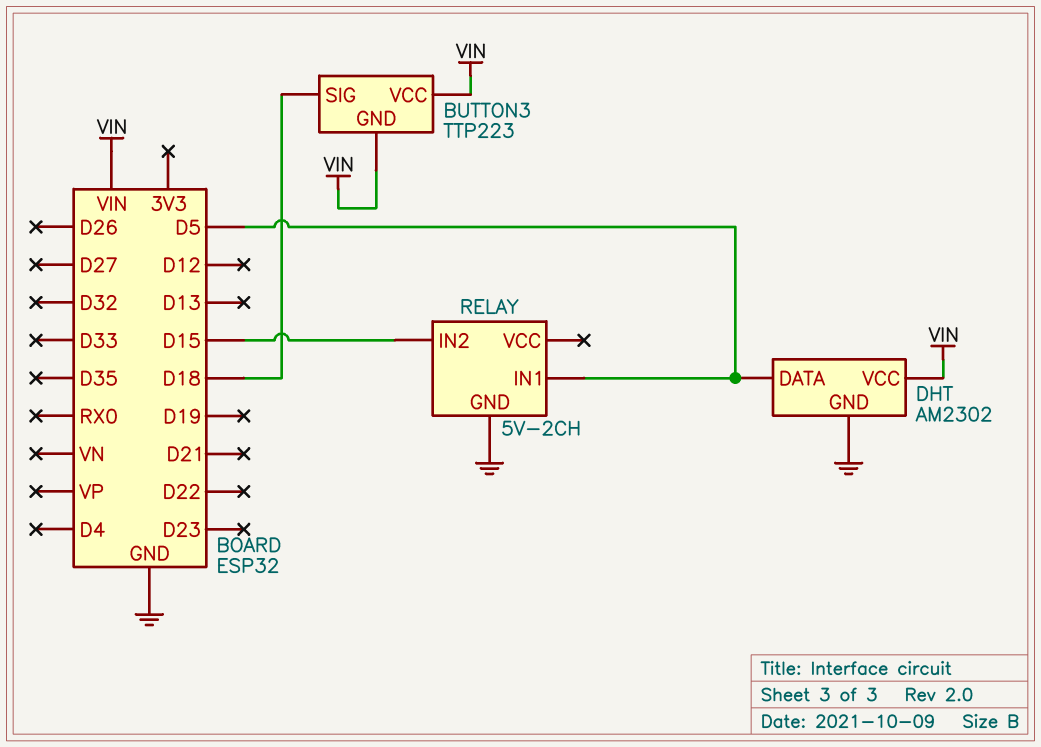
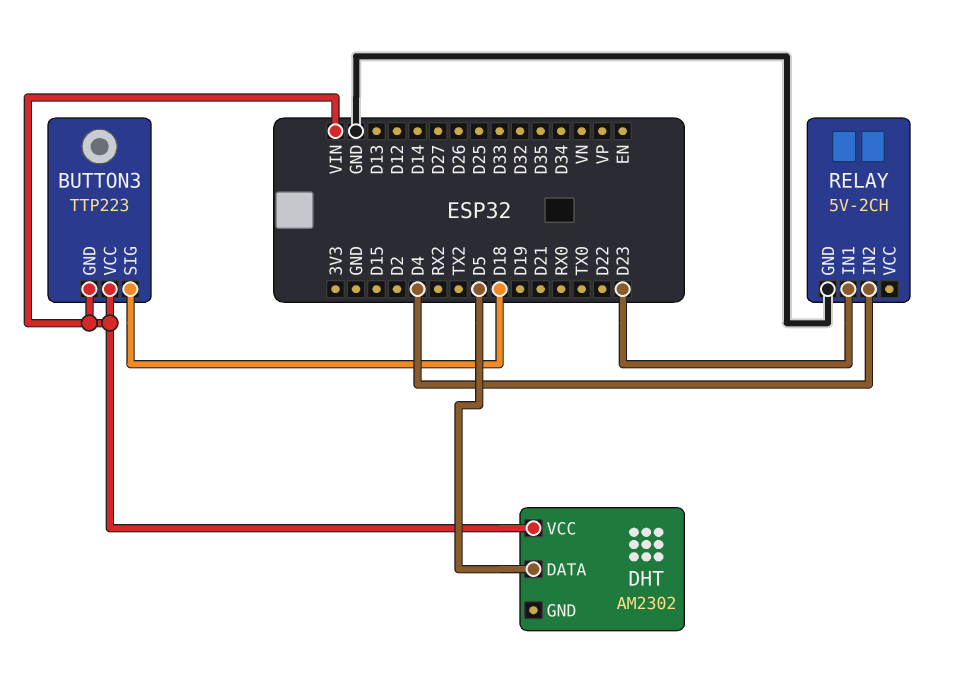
DHT pin GND: GND -> none
RELAY pin IN1: D5 -> D23
RELAY pin IN2: D15 -> D4

